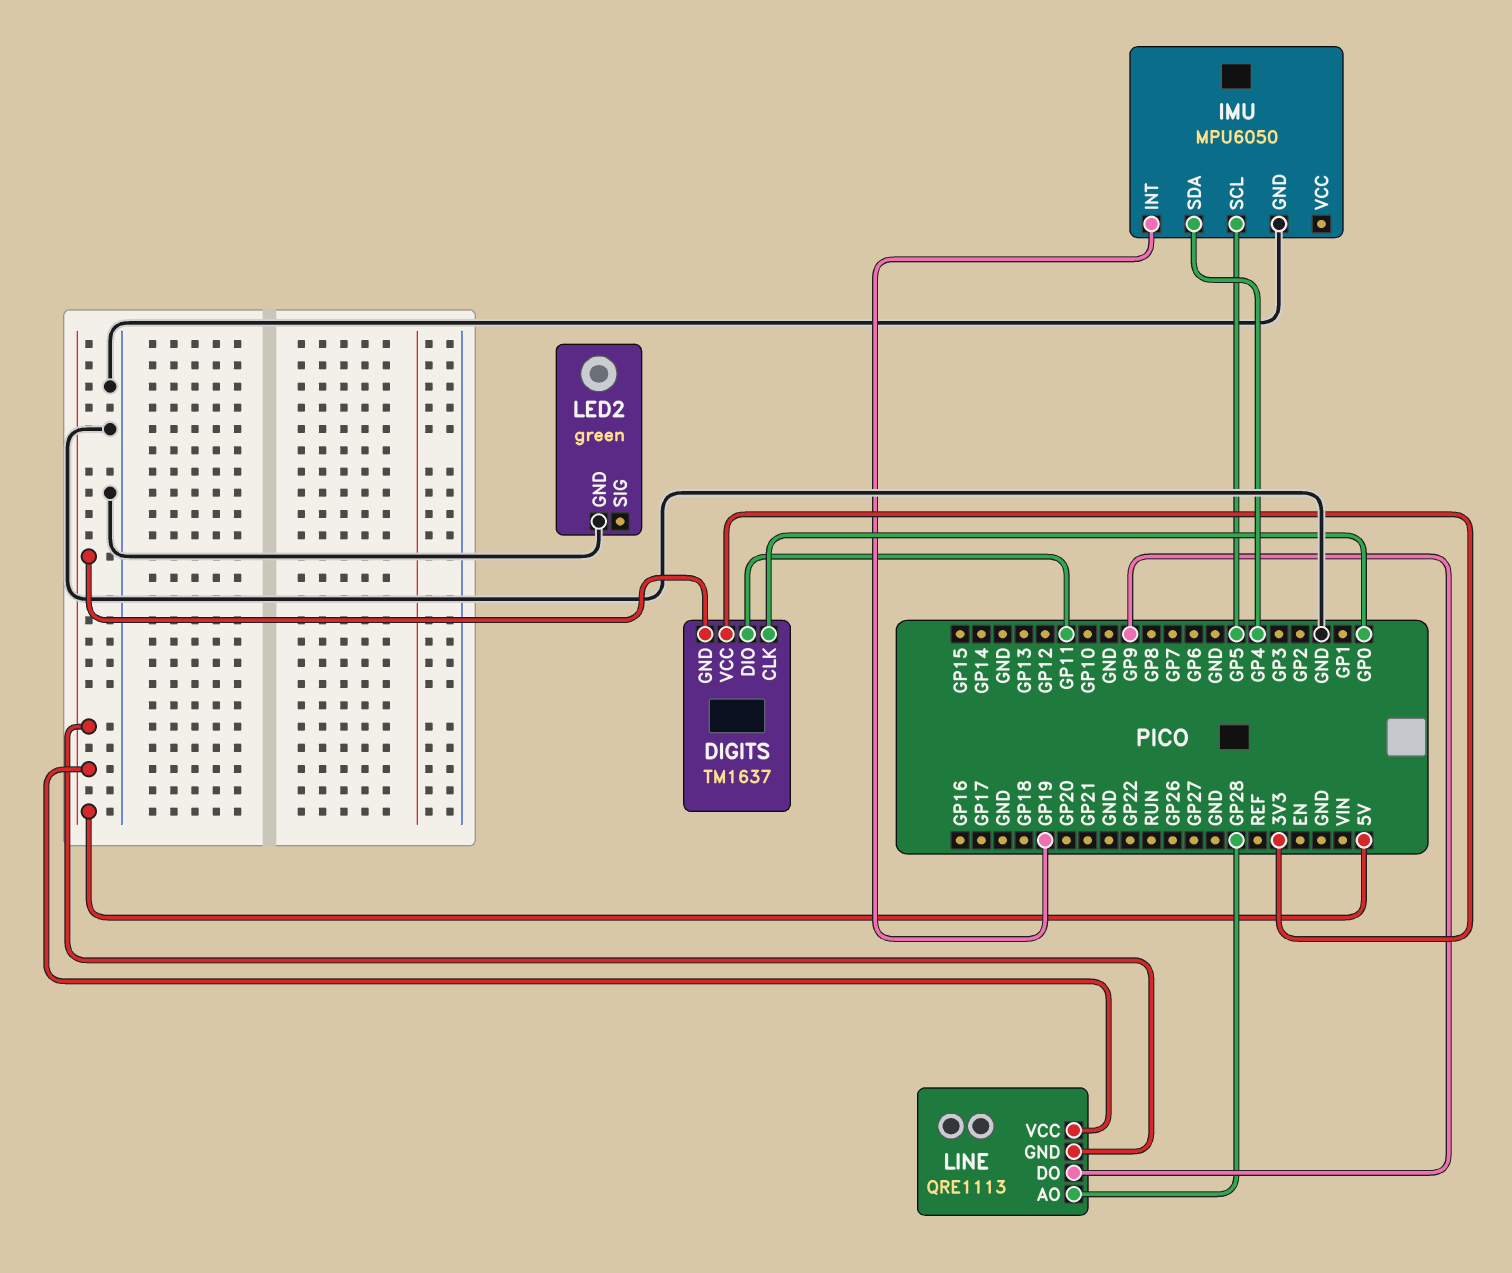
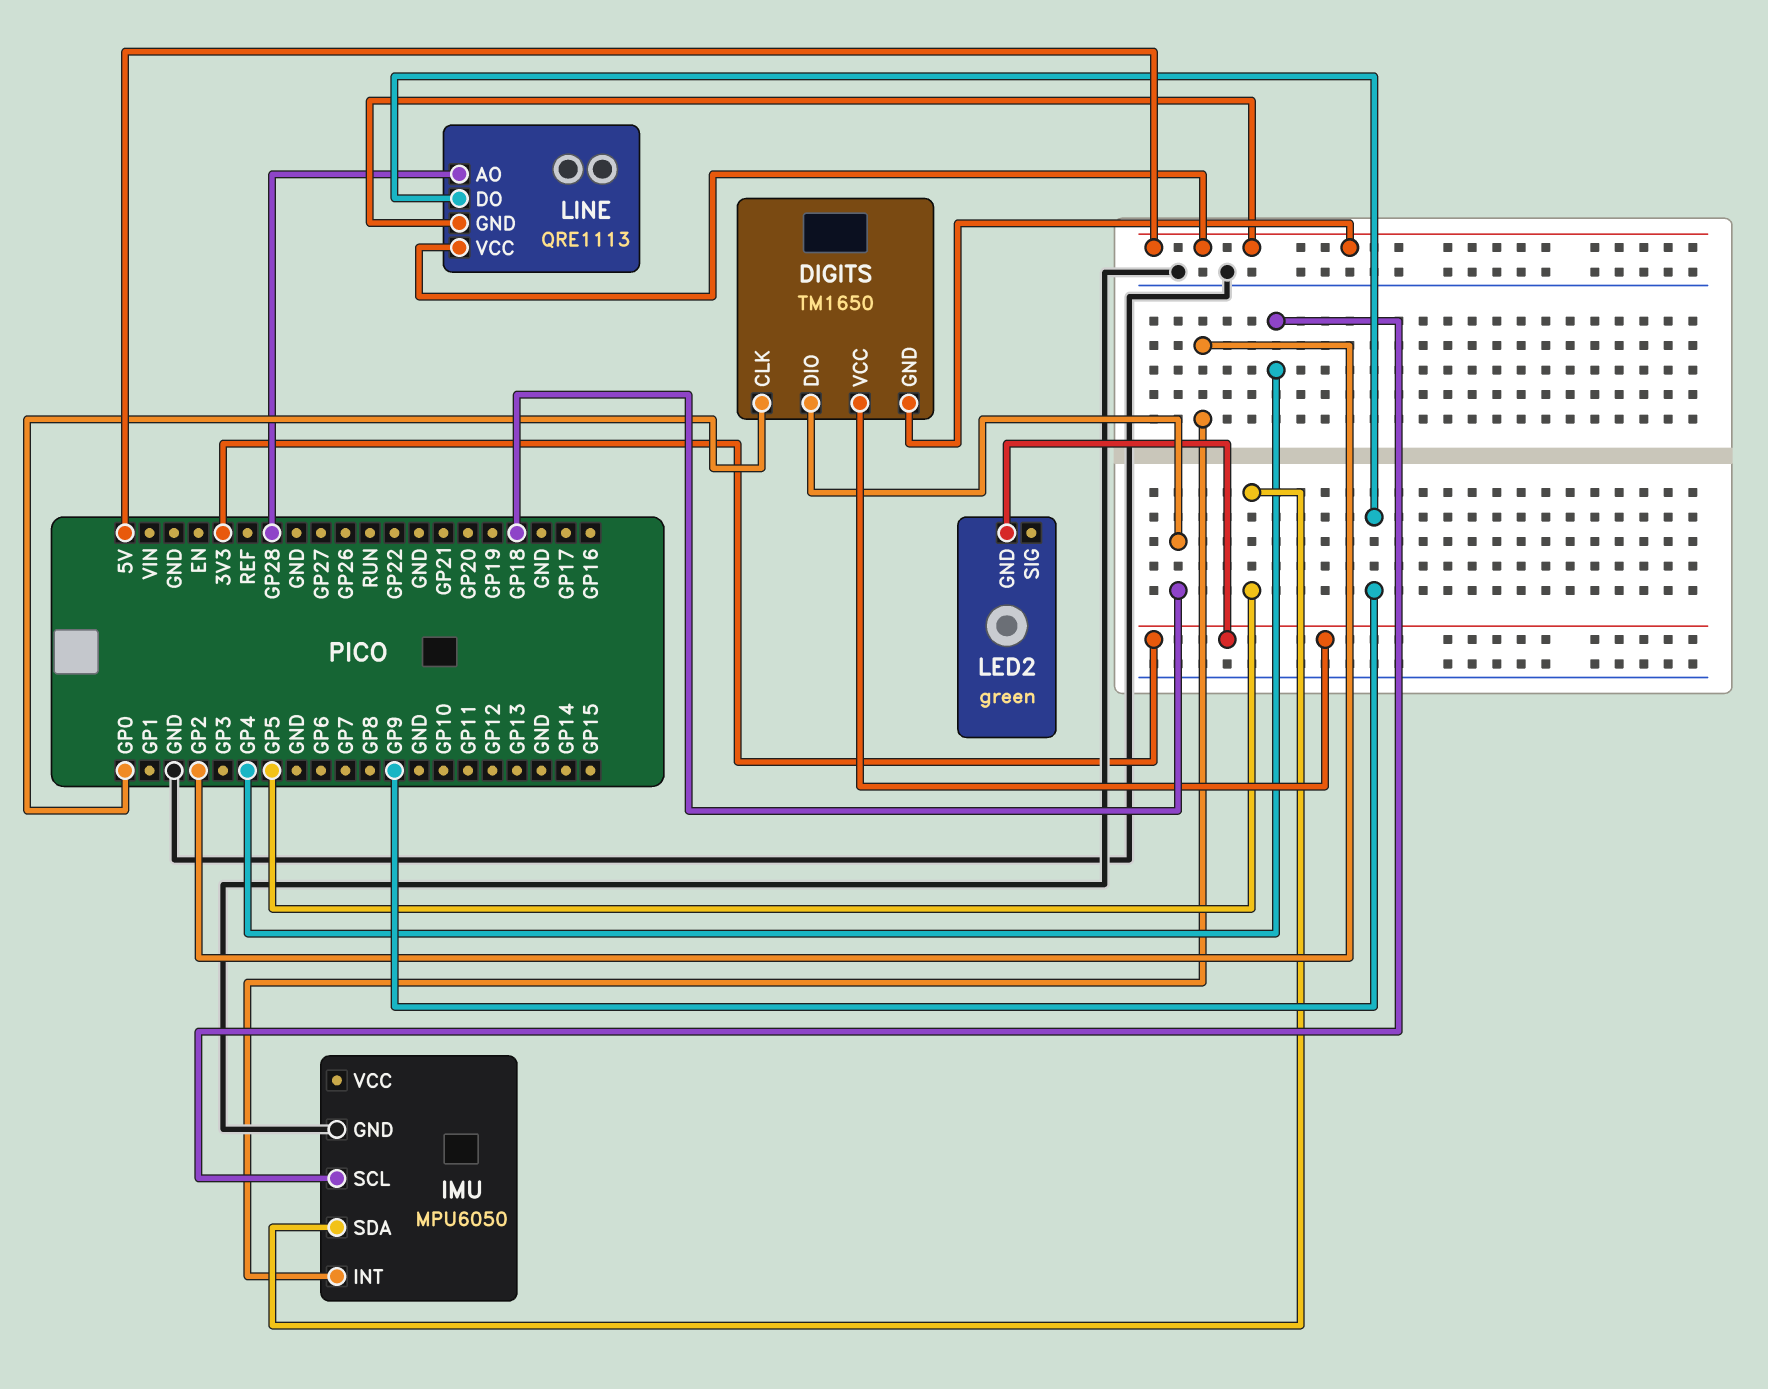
DIGITS: TM1637 -> TM1650
DIGITS pin DIO: GP11 -> GP18
IMU pin INT: GP19 -> GP2
IMU pin SCL: GP5 -> GP4
IMU pin SDA: GP4 -> GP5
LED2 pin GND: GND -> 3V3

